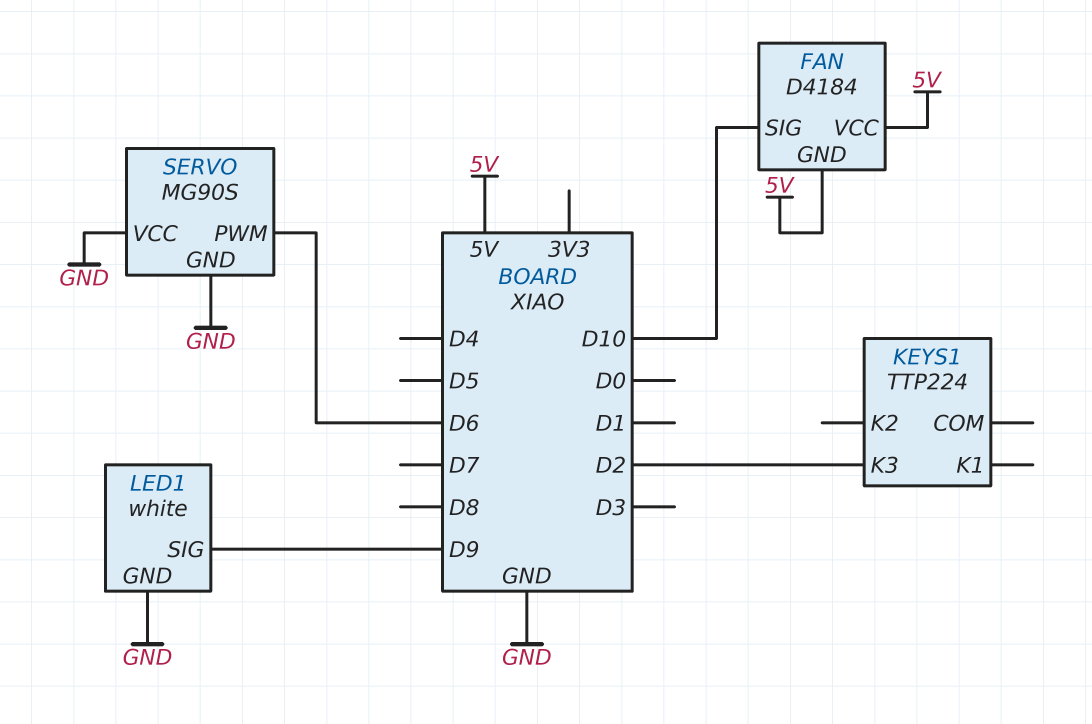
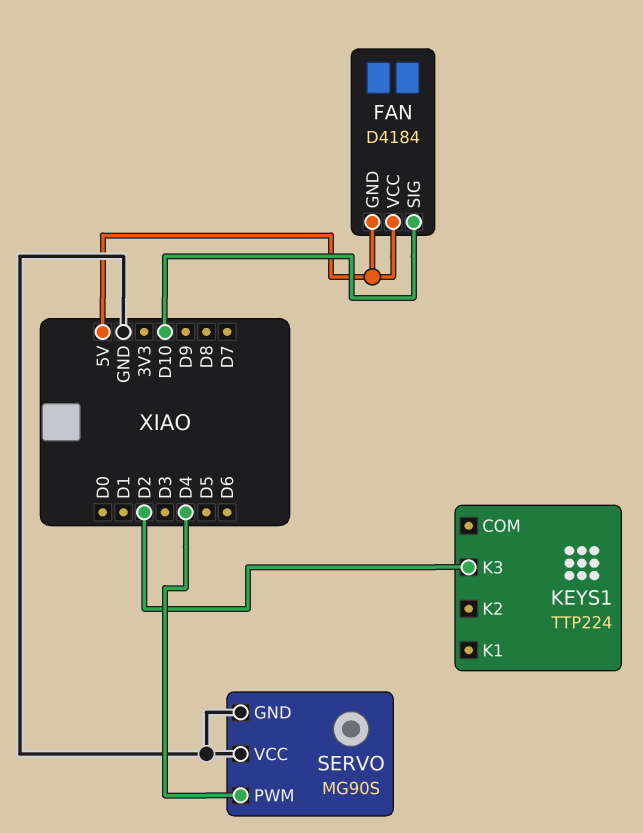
LED1: white -> none
LED1 pin GND: GND -> none
LED1 pin SIG: D9 -> none
SERVO pin PWM: D6 -> D4

